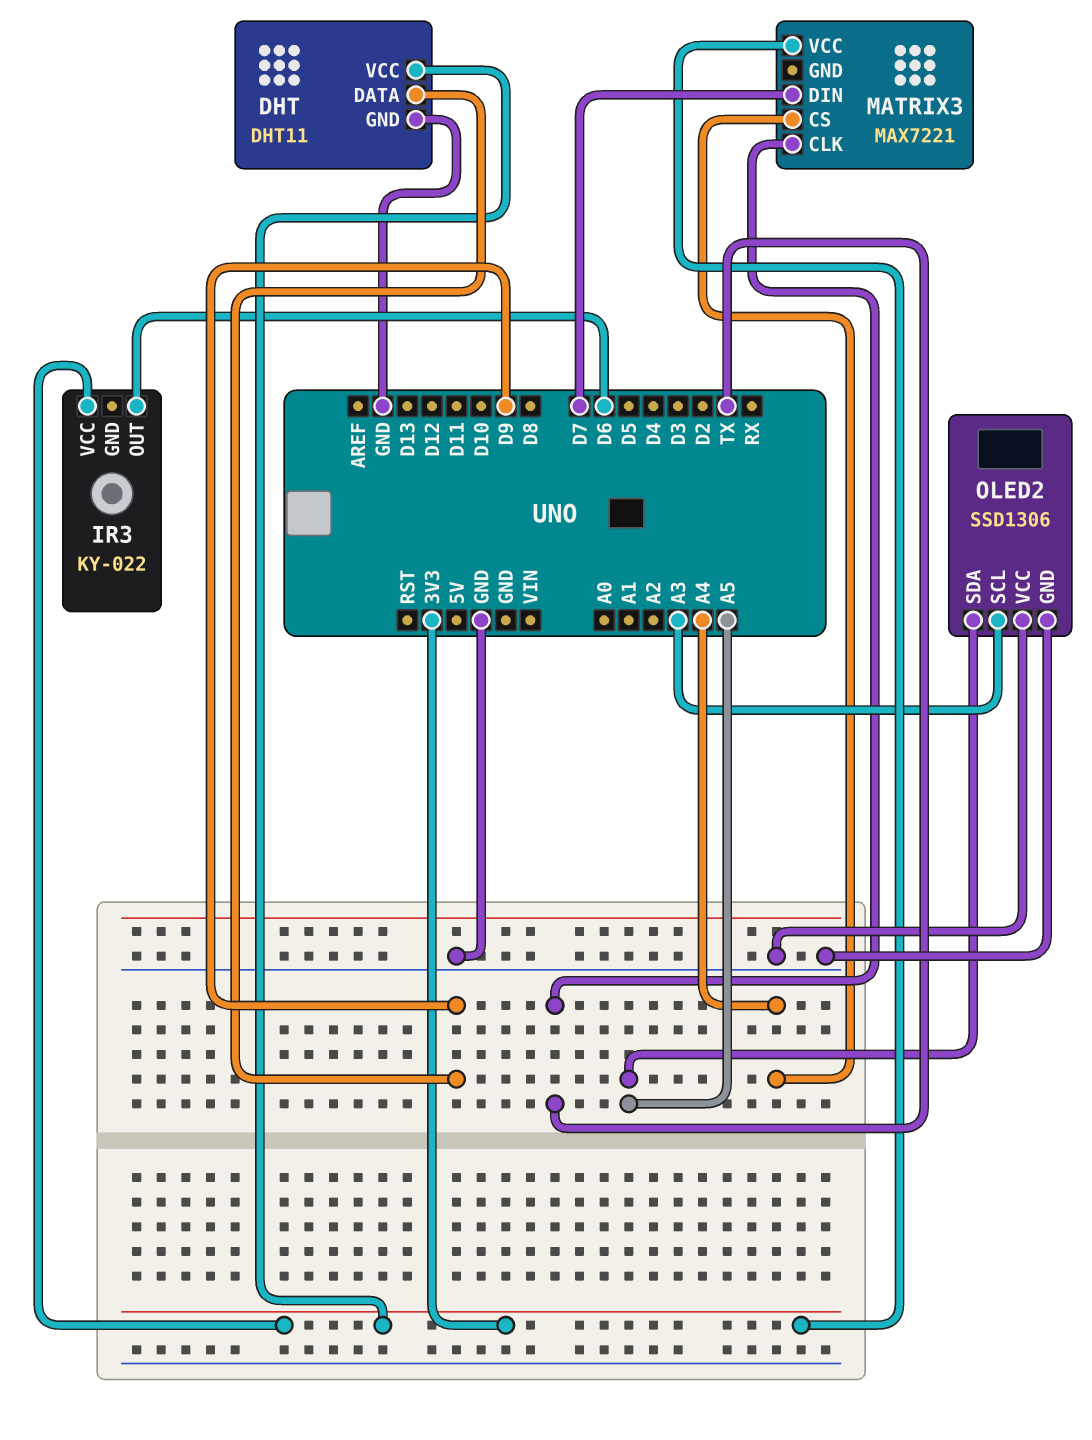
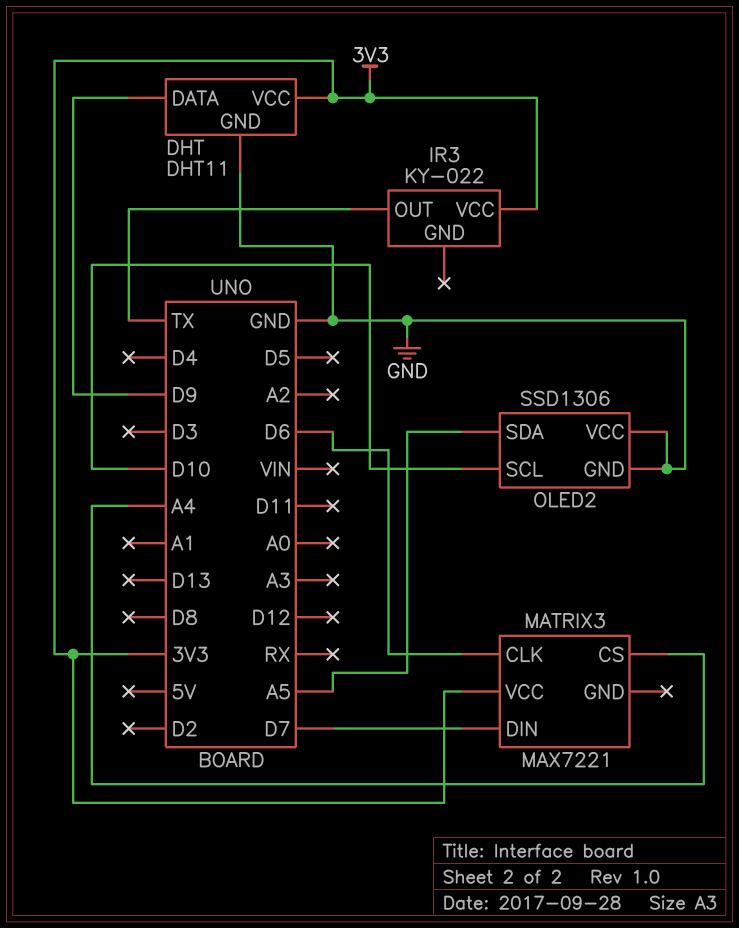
IR3 pin OUT: D6 -> TX
MATRIX3 pin CLK: TX -> D6
OLED2 pin SCL: A3 -> D10

